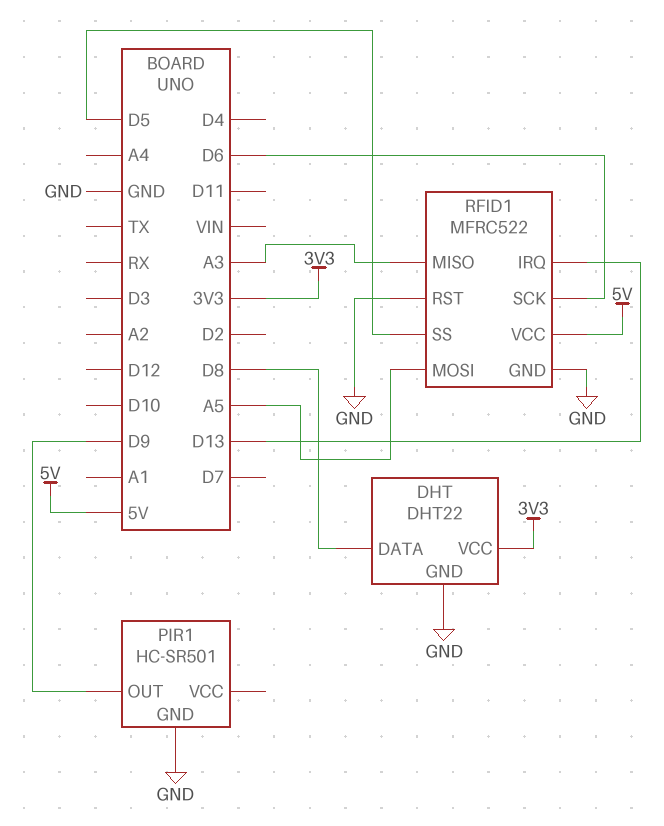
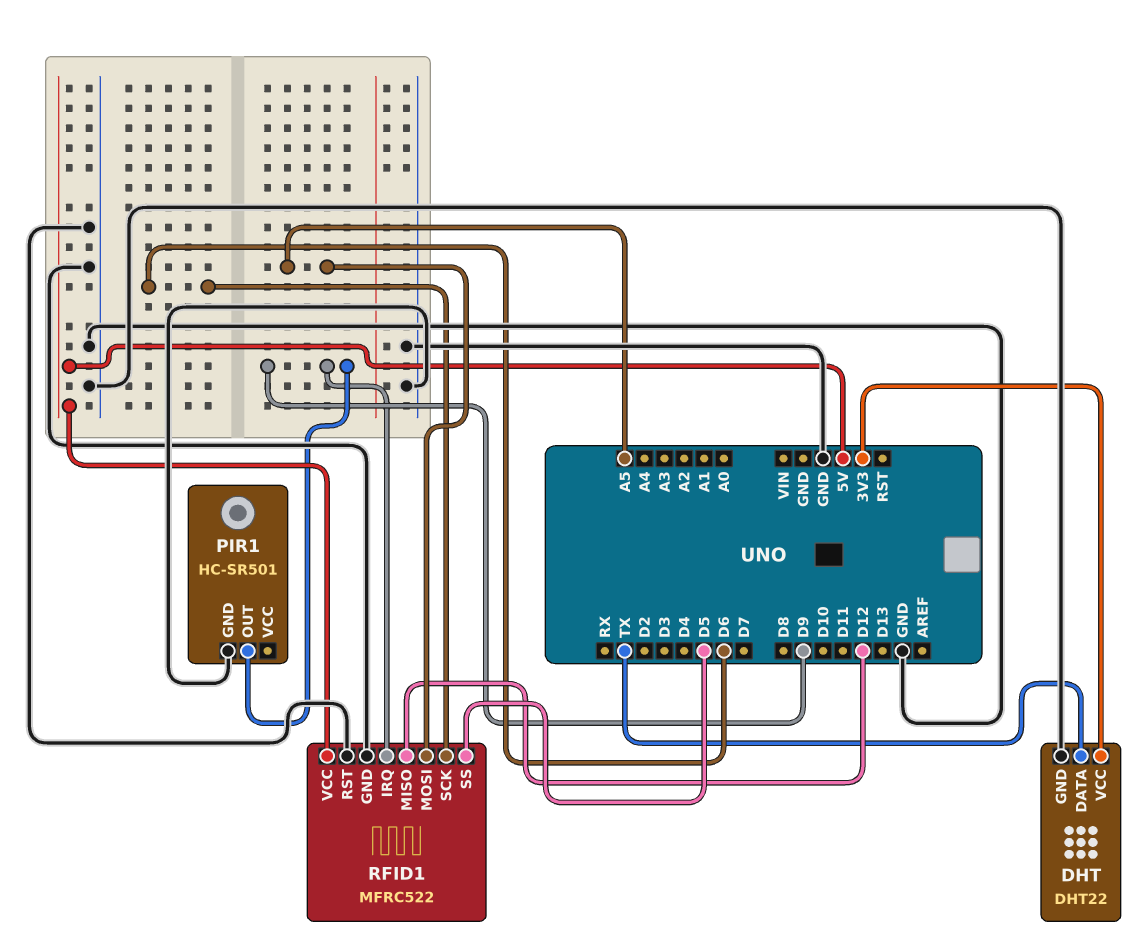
DHT pin DATA: D8 -> TX
RFID1 pin IRQ: D13 -> D9
RFID1 pin MISO: A3 -> D12

